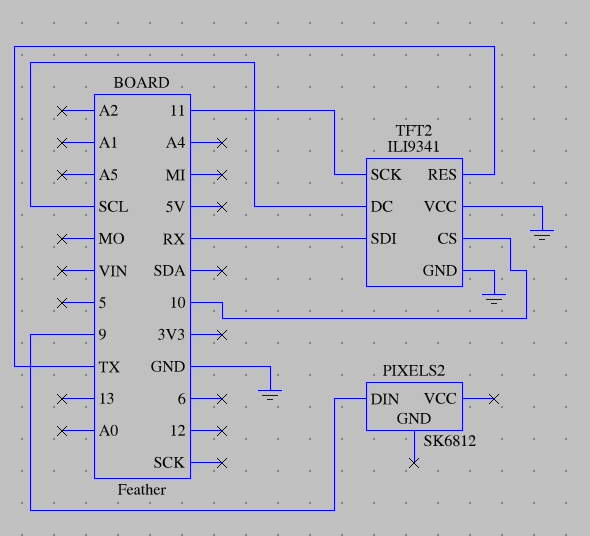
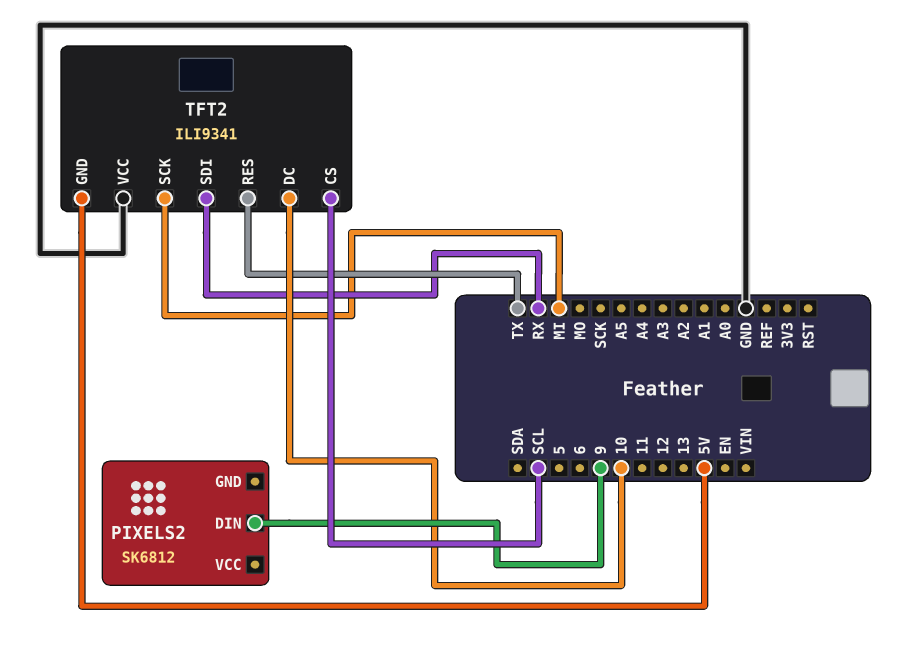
TFT2 pin CS: 10 -> SCL
TFT2 pin DC: SCL -> 10
TFT2 pin GND: GND -> 5V
TFT2 pin SCK: 11 -> MI

